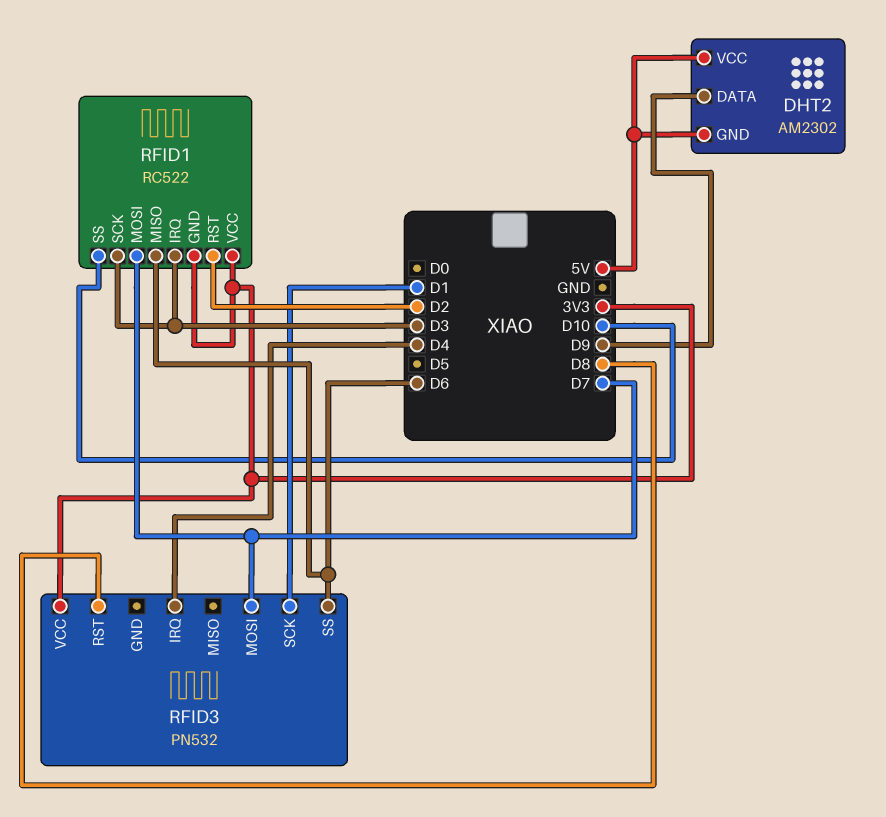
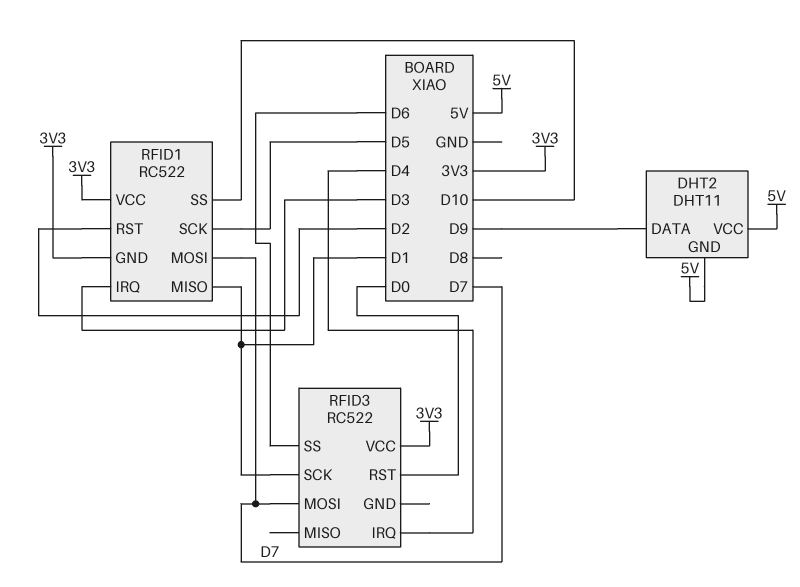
DHT2: AM2302 -> DHT11
RFID1 pin MISO: D6 -> D1
RFID1 pin SCK: D3 -> D5
RFID3: PN532 -> RC522
RFID3 pin RST: D8 -> D0

